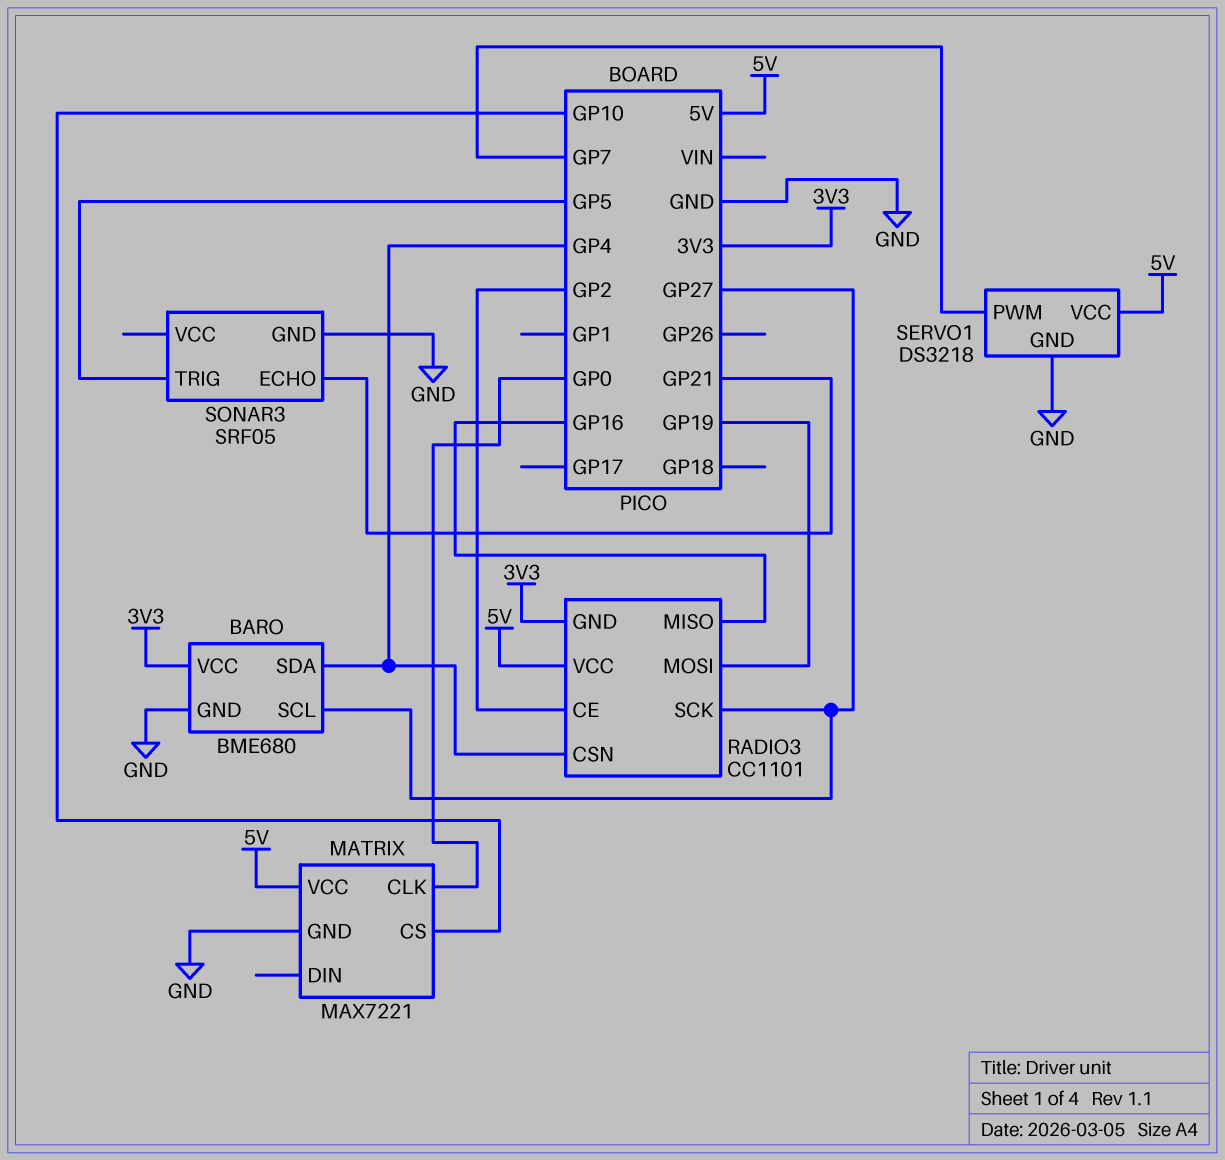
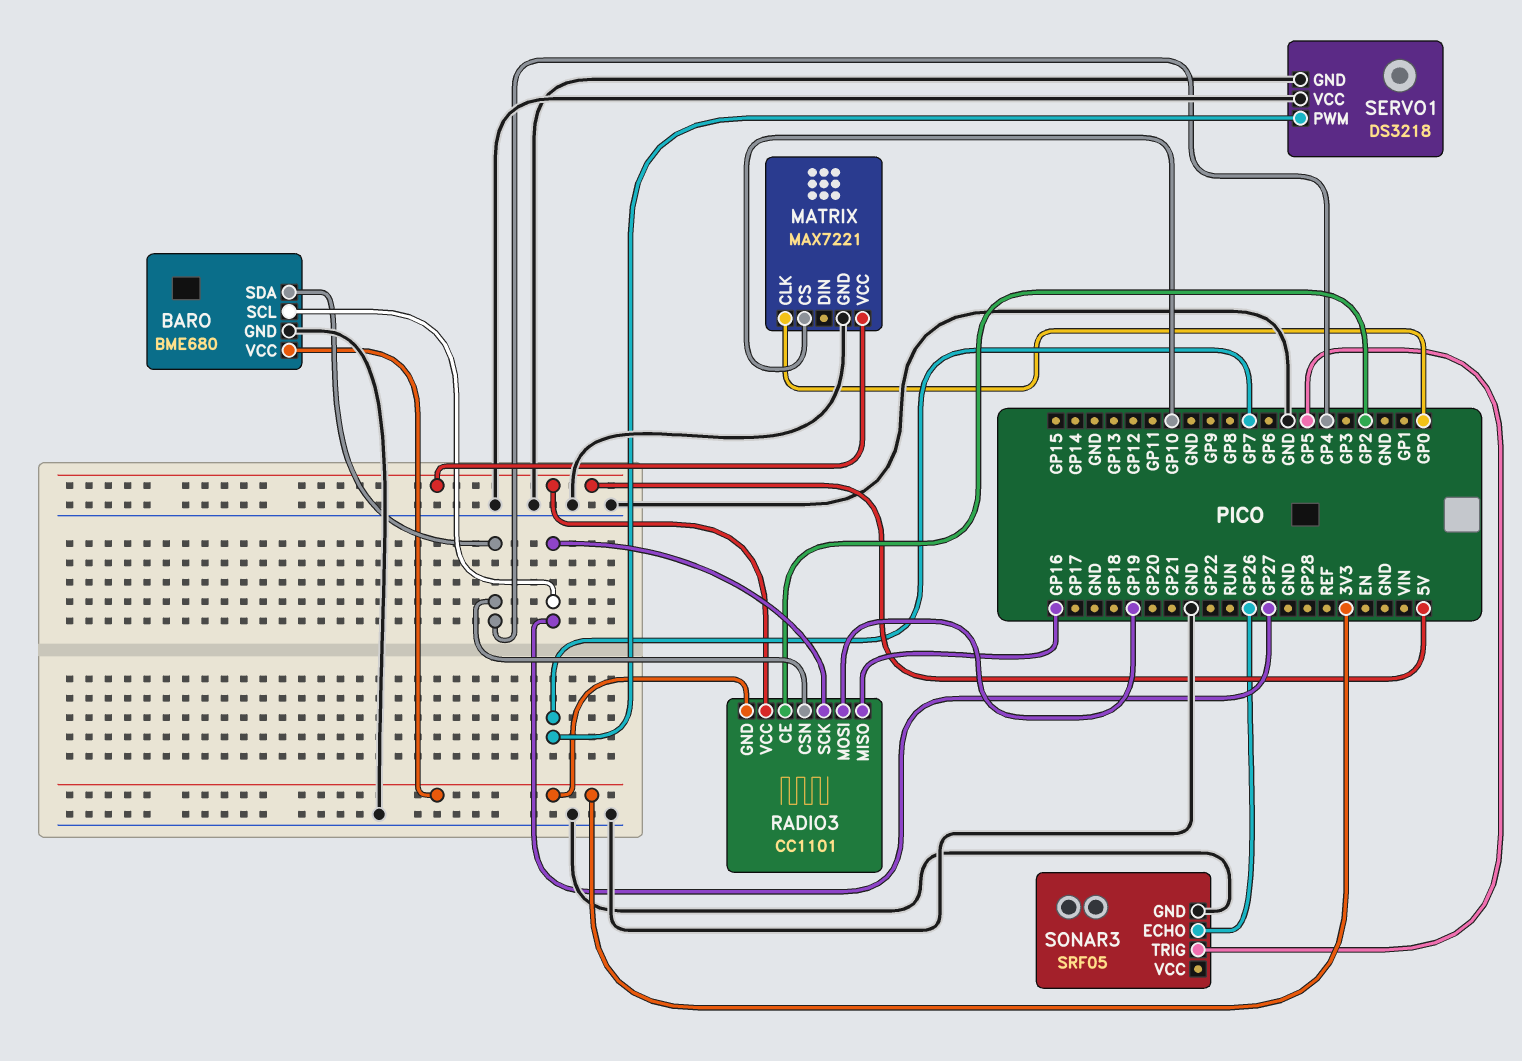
SERVO1 pin VCC: 5V -> GND
SONAR3 pin ECHO: GP21 -> GP26

